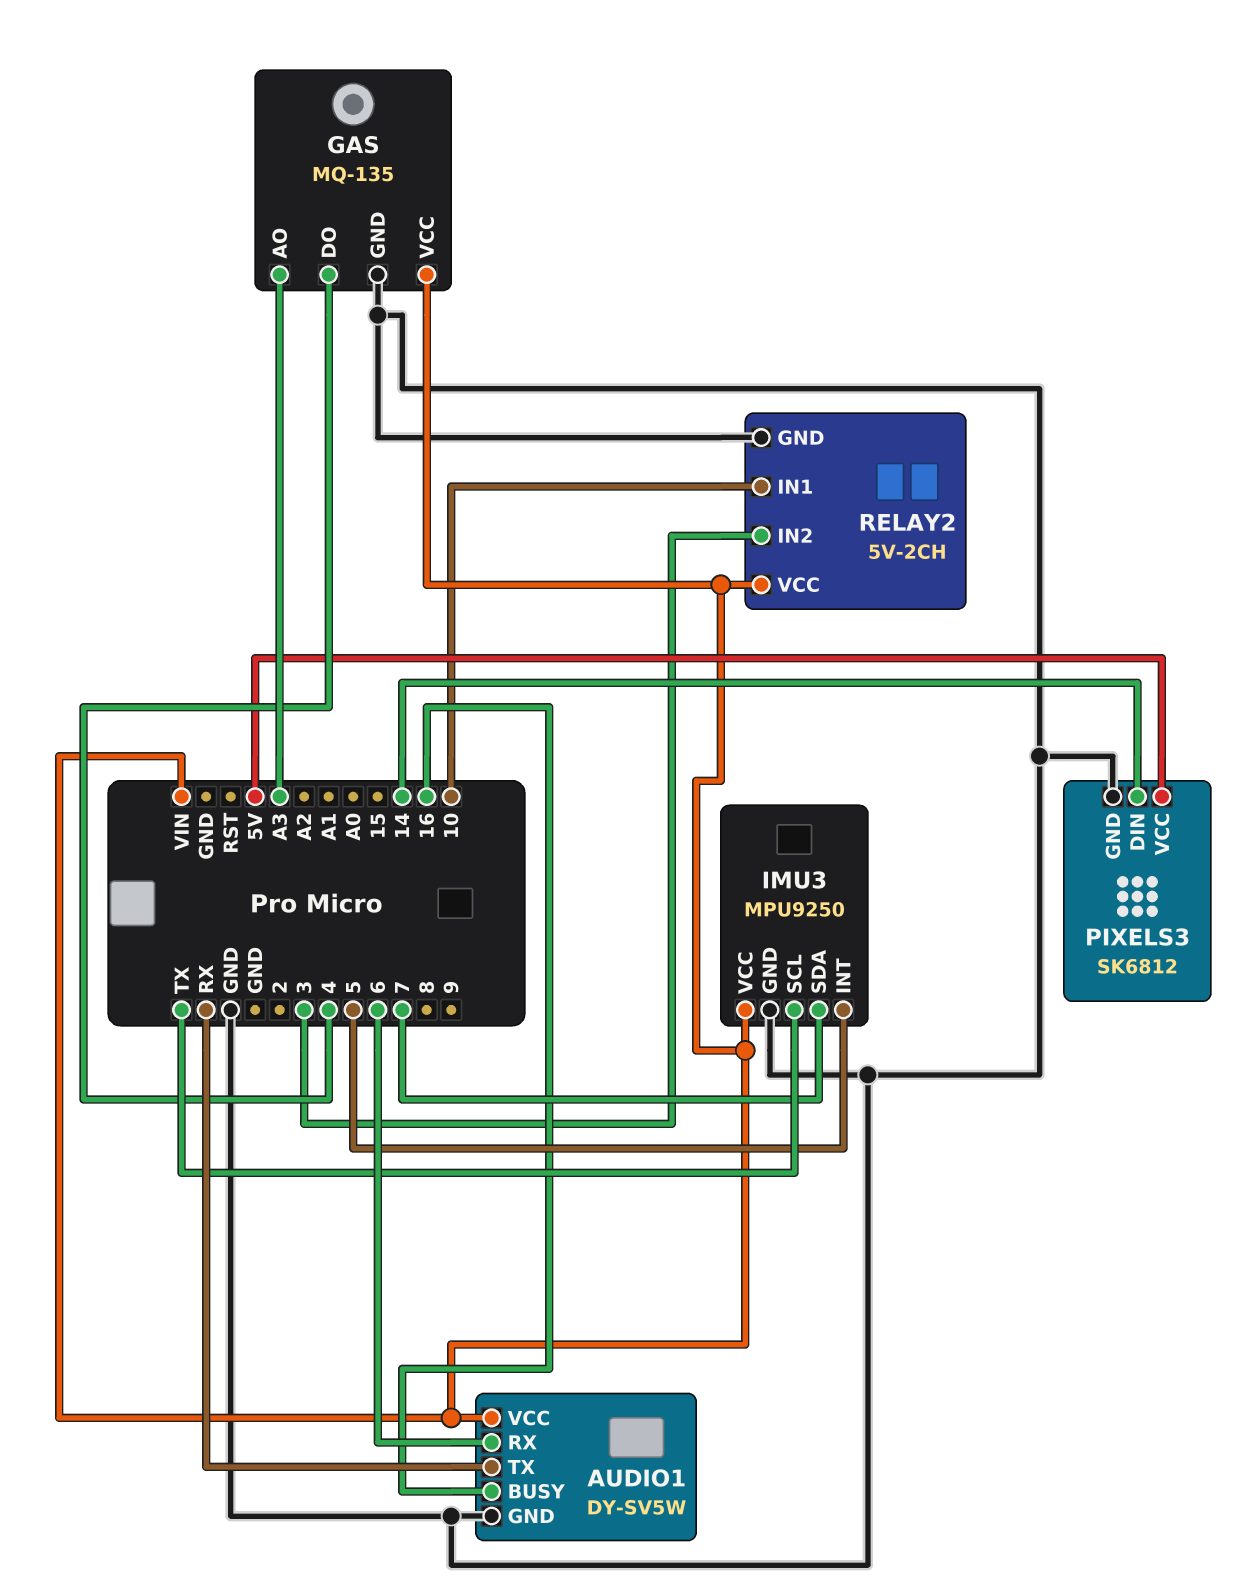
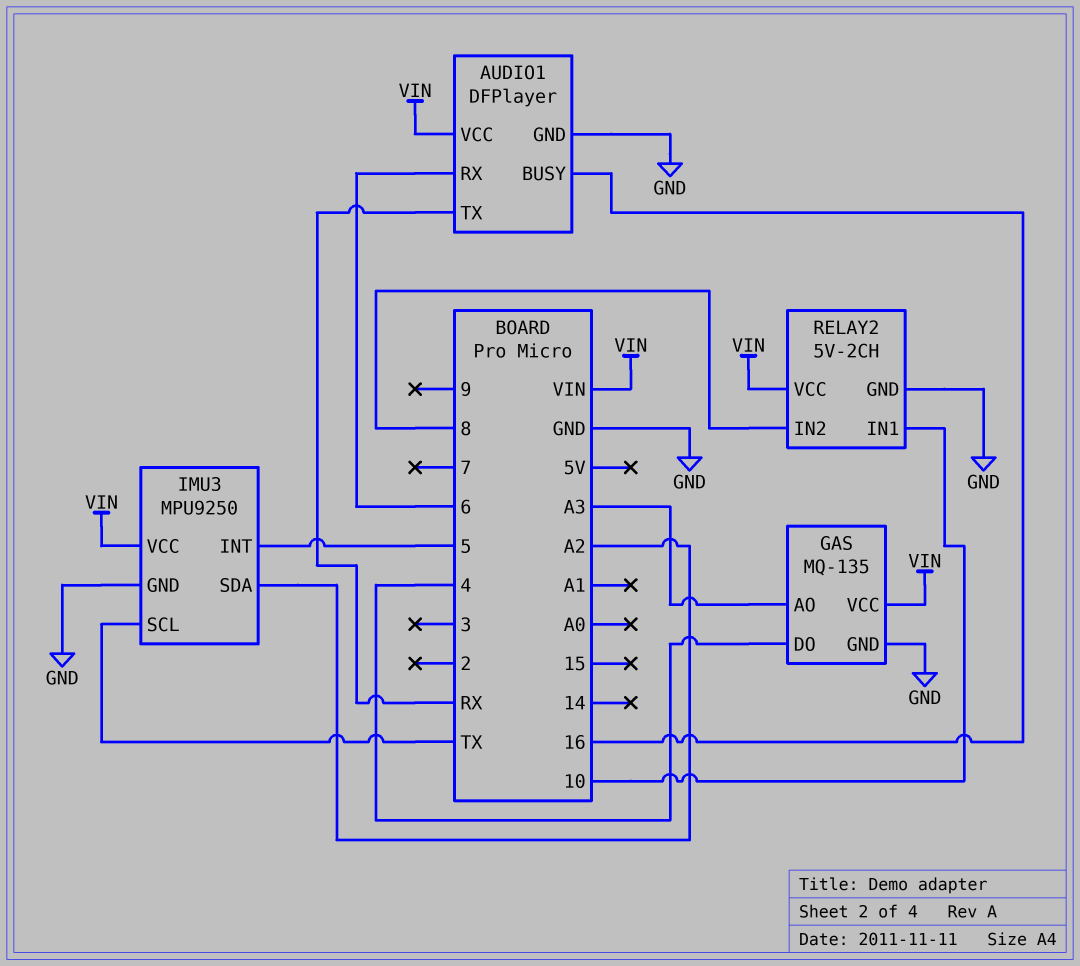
AUDIO1: DY-SV5W -> DFPlayer
IMU3 pin SDA: 7 -> A2
PIXELS3: SK6812 -> none
PIXELS3 pin DIN: 14 -> none
PIXELS3 pin GND: GND -> none
PIXELS3 pin VCC: 5V -> none
RELAY2 pin IN2: 3 -> 8

